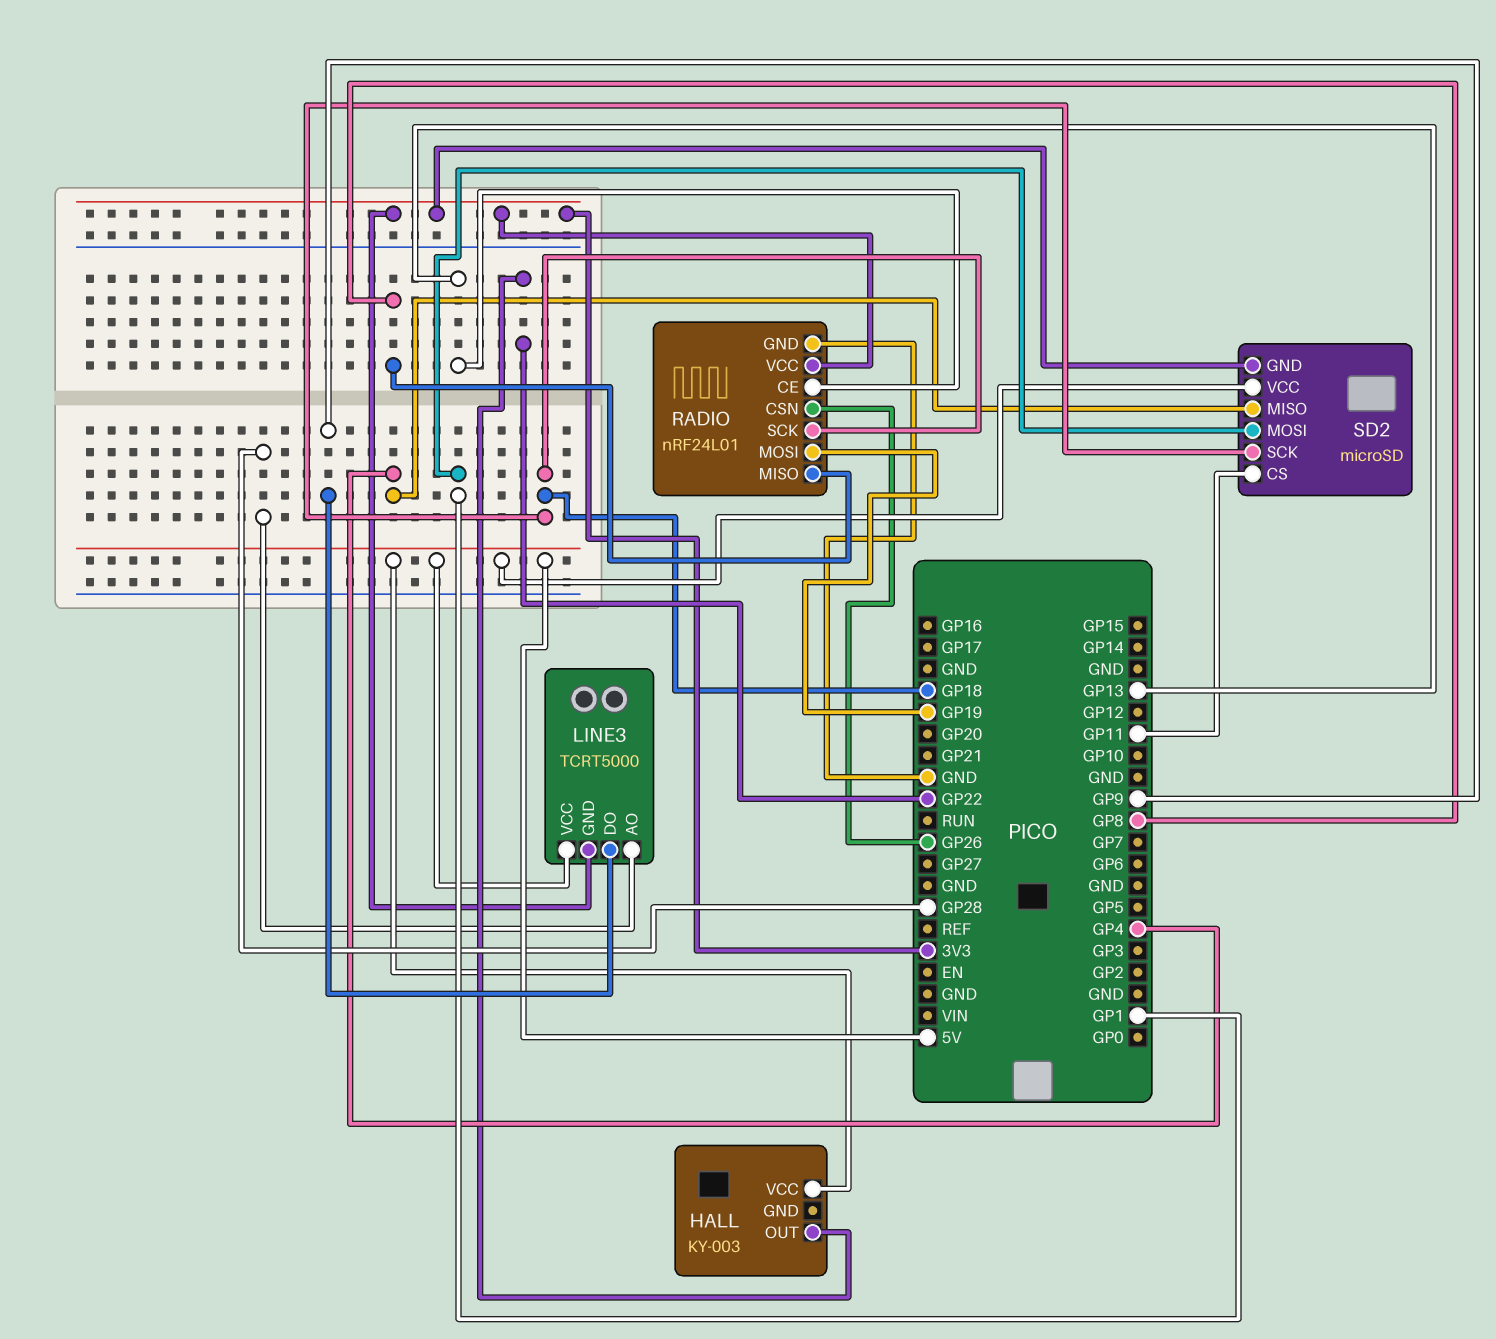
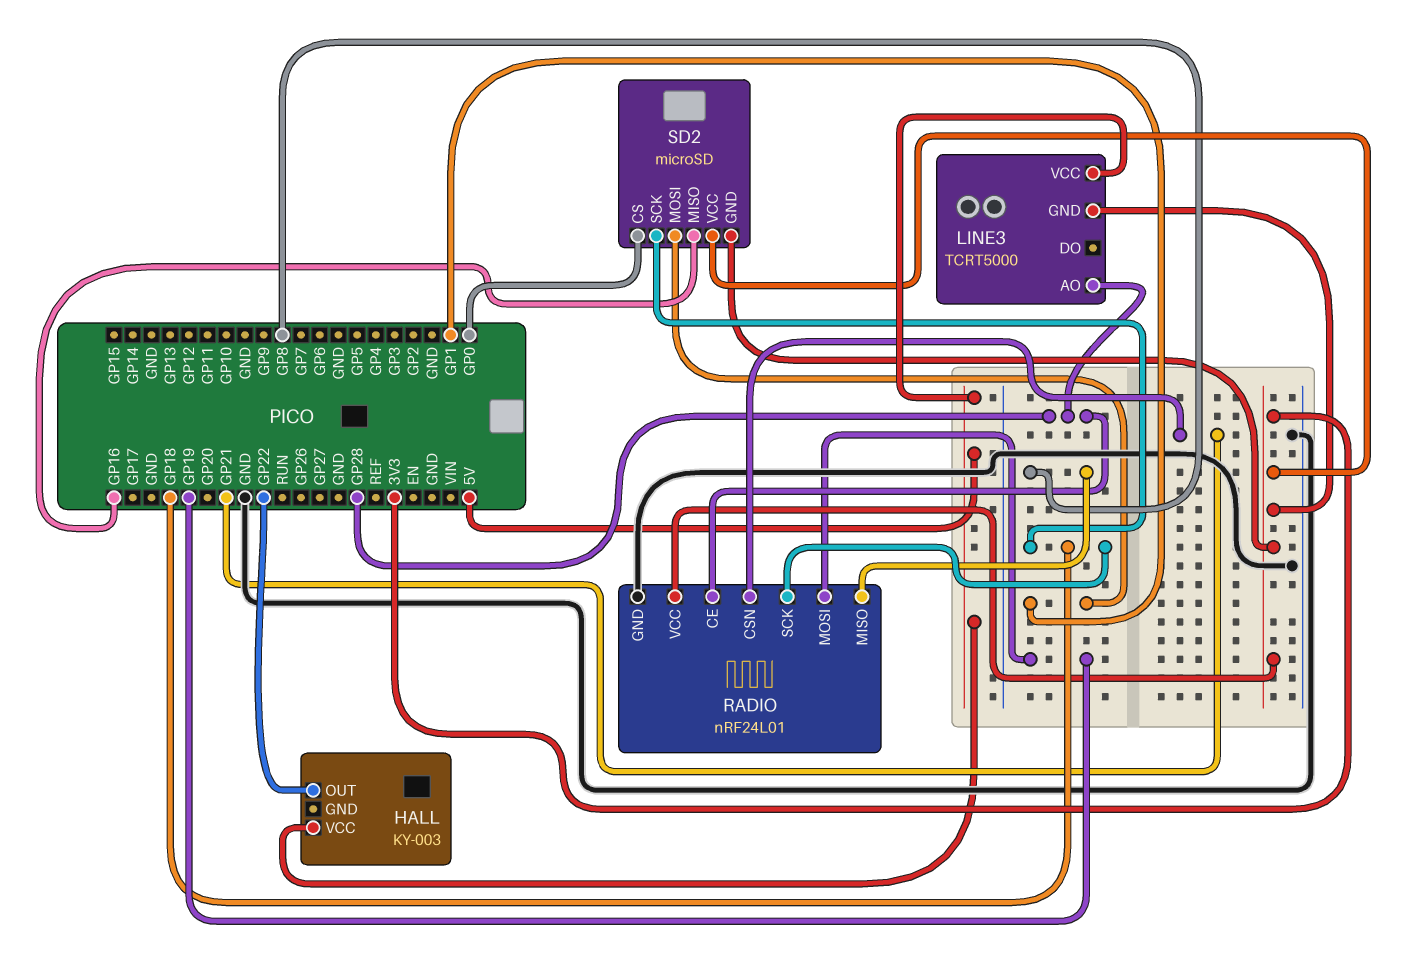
LINE3 pin DO: GP9 -> none
RADIO pin CE: GP13 -> GP28
RADIO pin CSN: GP26 -> GP21
SD2 pin CS: GP11 -> GP0
SD2 pin MISO: GP4 -> GP16
SD2 pin VCC: 5V -> 3V3

